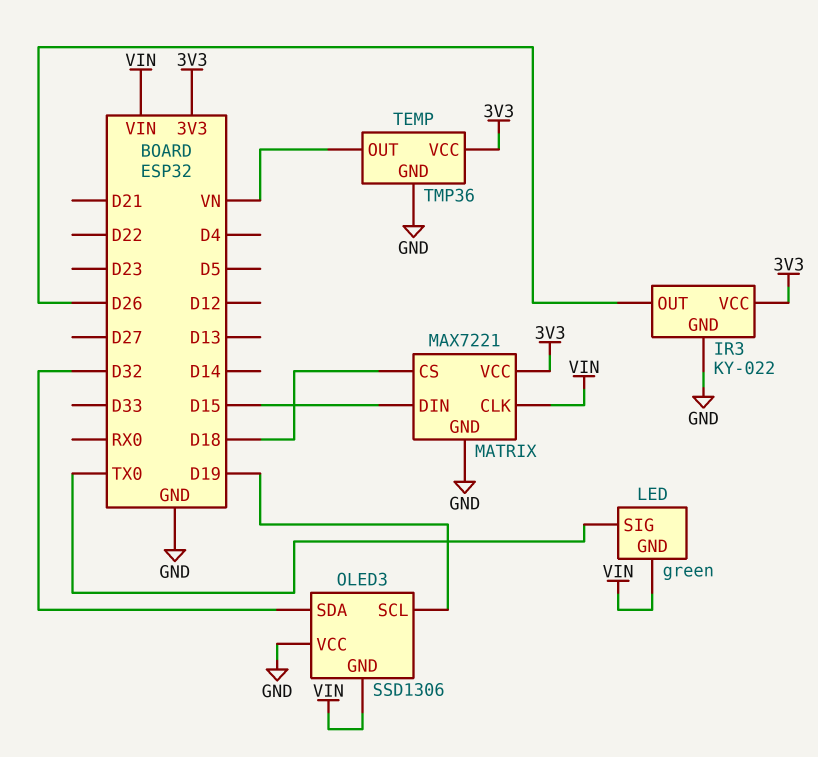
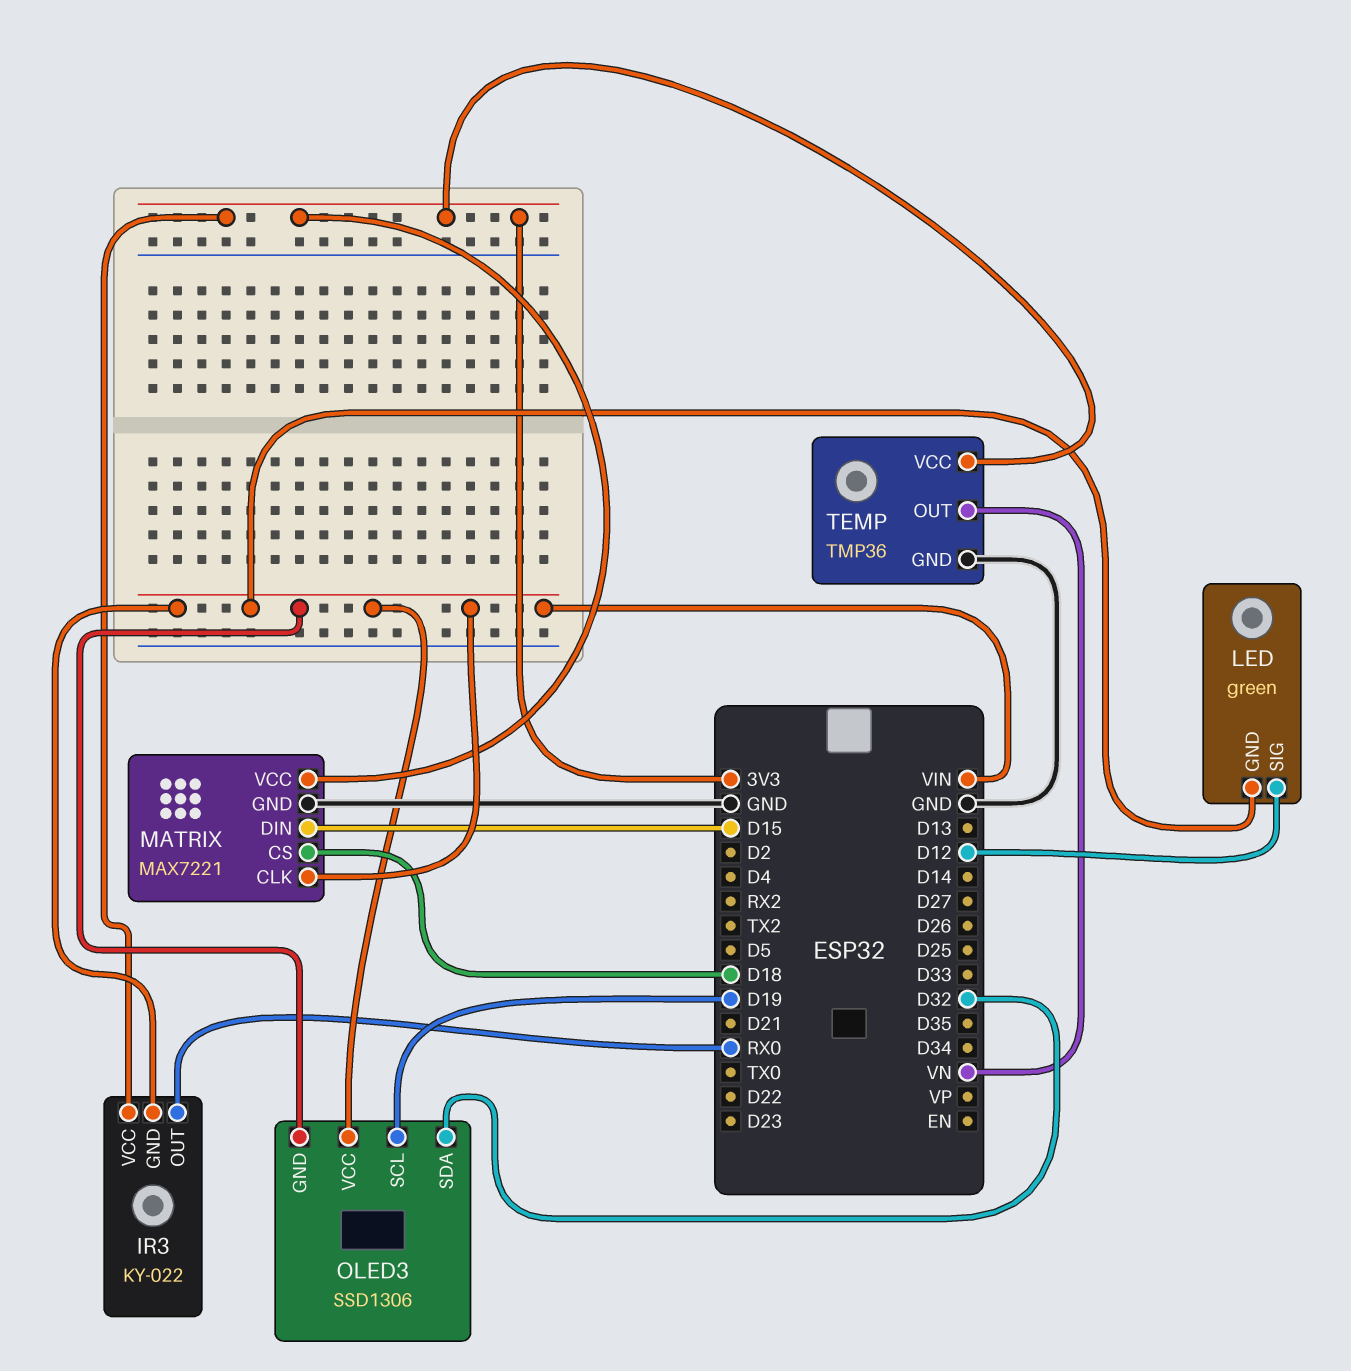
IR3 pin GND: GND -> VIN
IR3 pin OUT: D26 -> RX0
LED pin SIG: TX0 -> D12
OLED3 pin VCC: GND -> VIN

